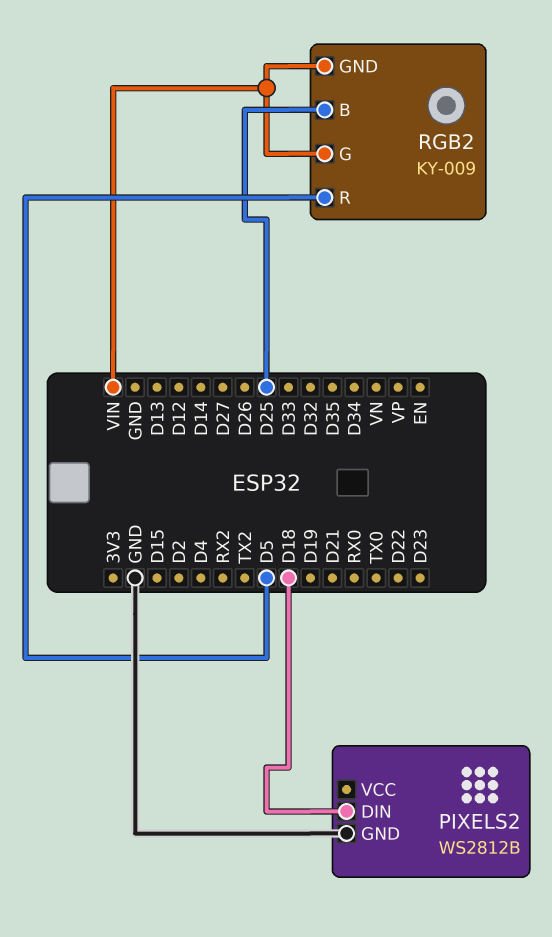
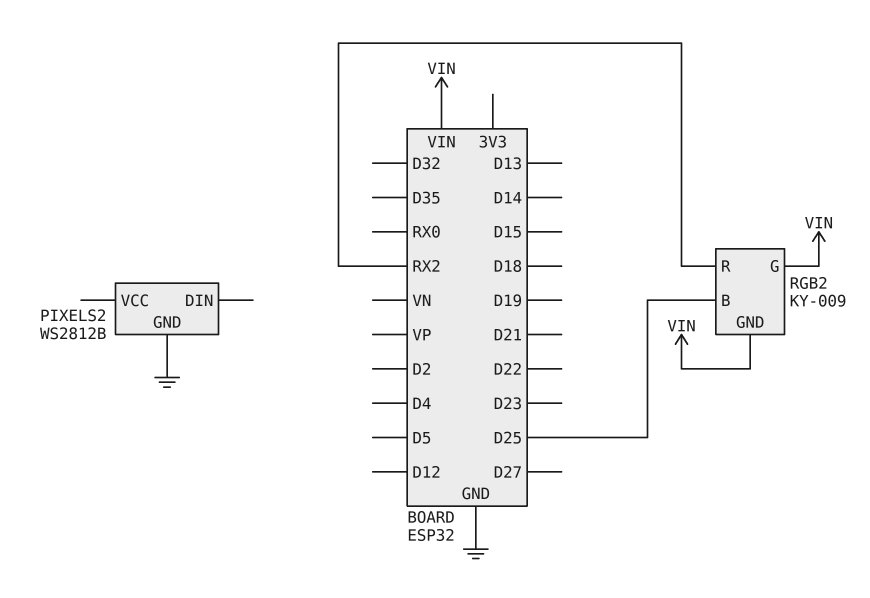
PIXELS2 pin DIN: D18 -> none
RGB2 pin R: D5 -> RX2

